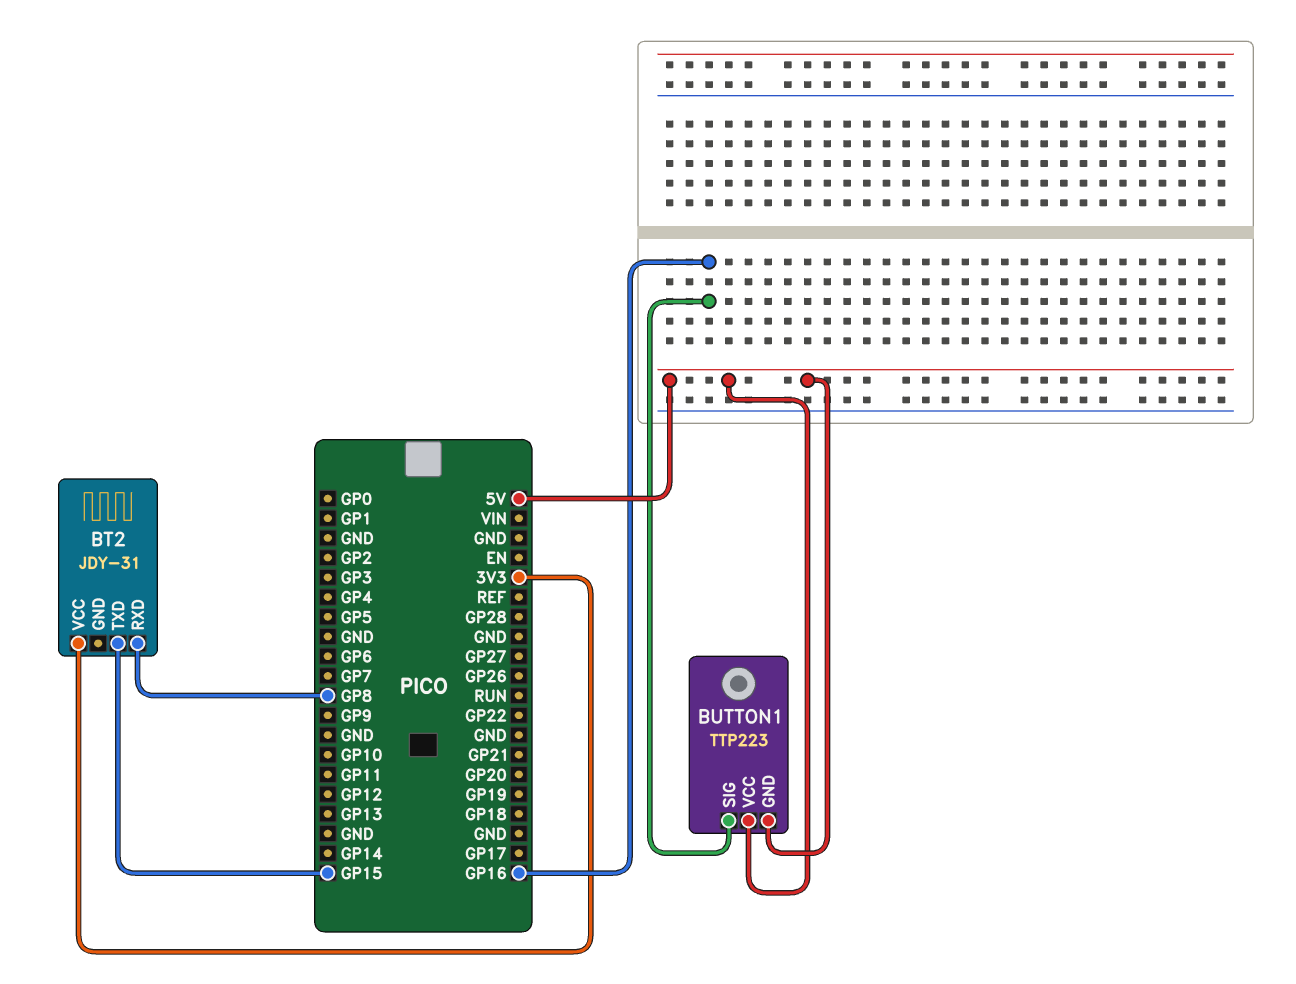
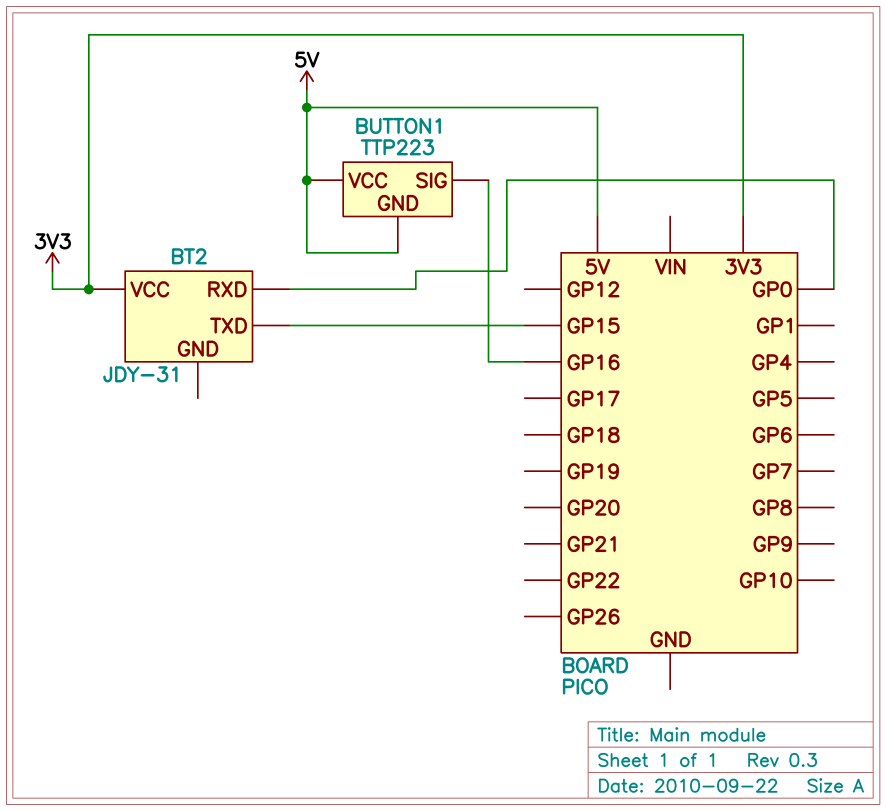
BT2 pin RXD: GP8 -> GP0

